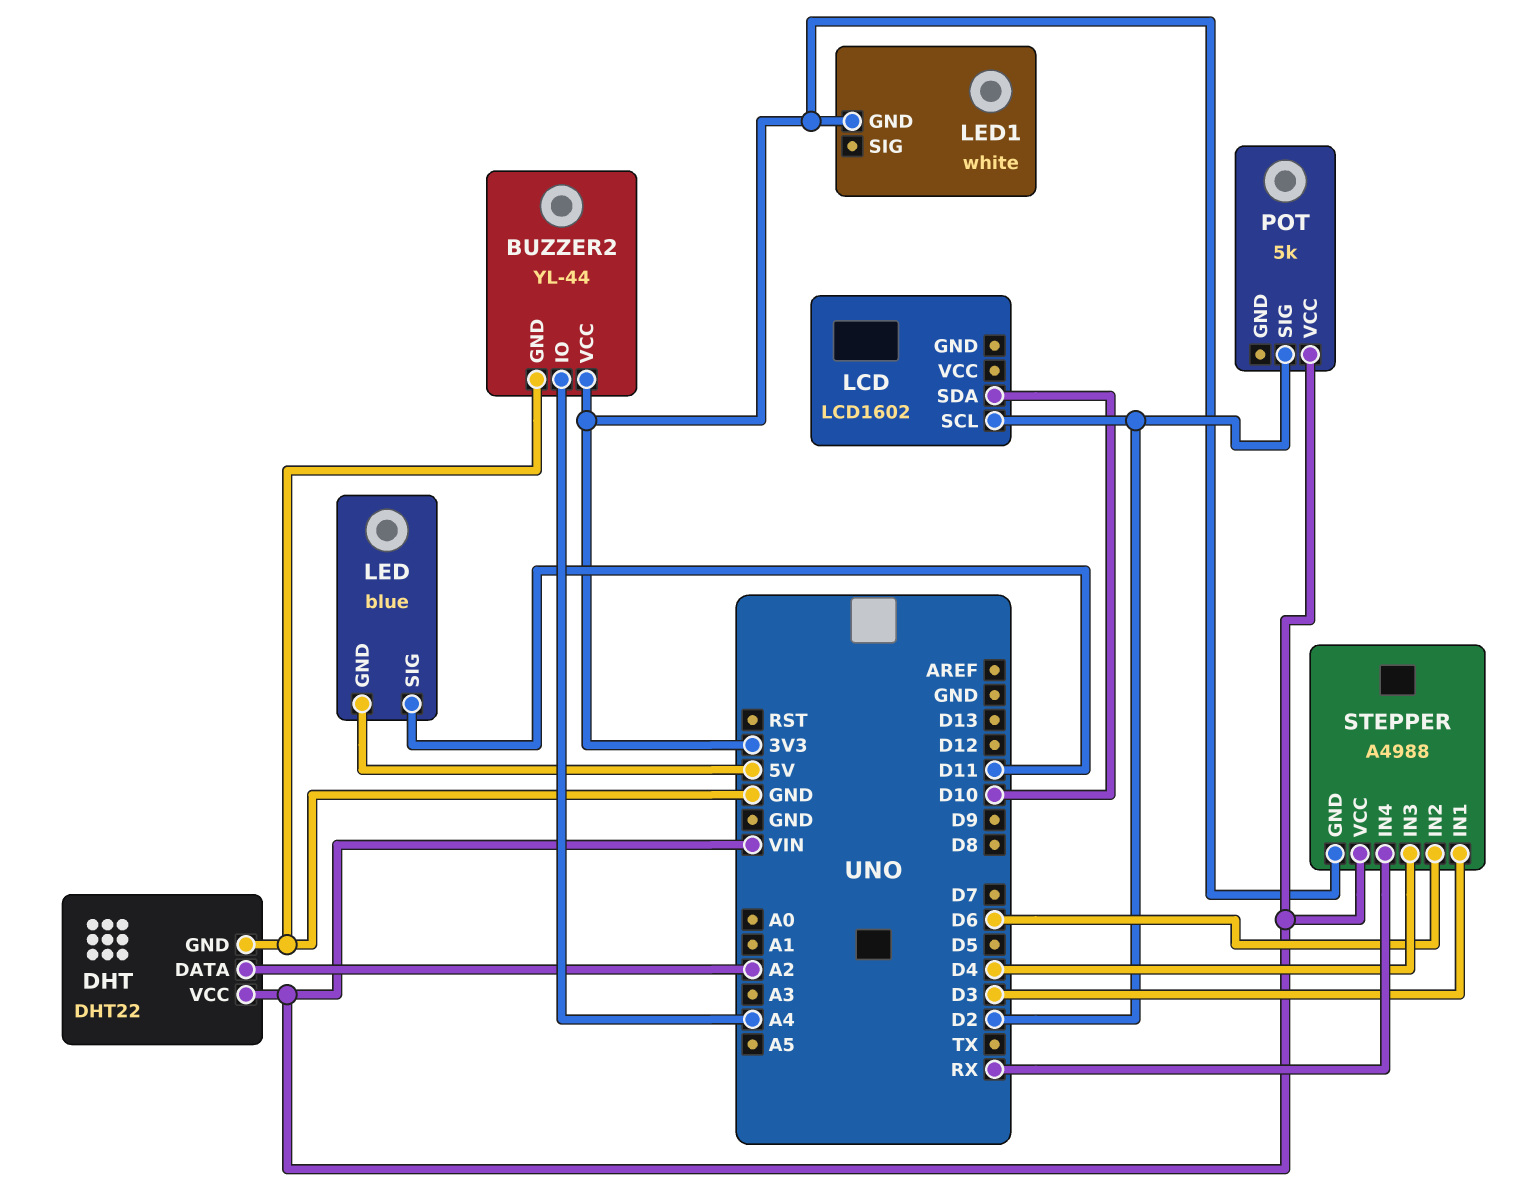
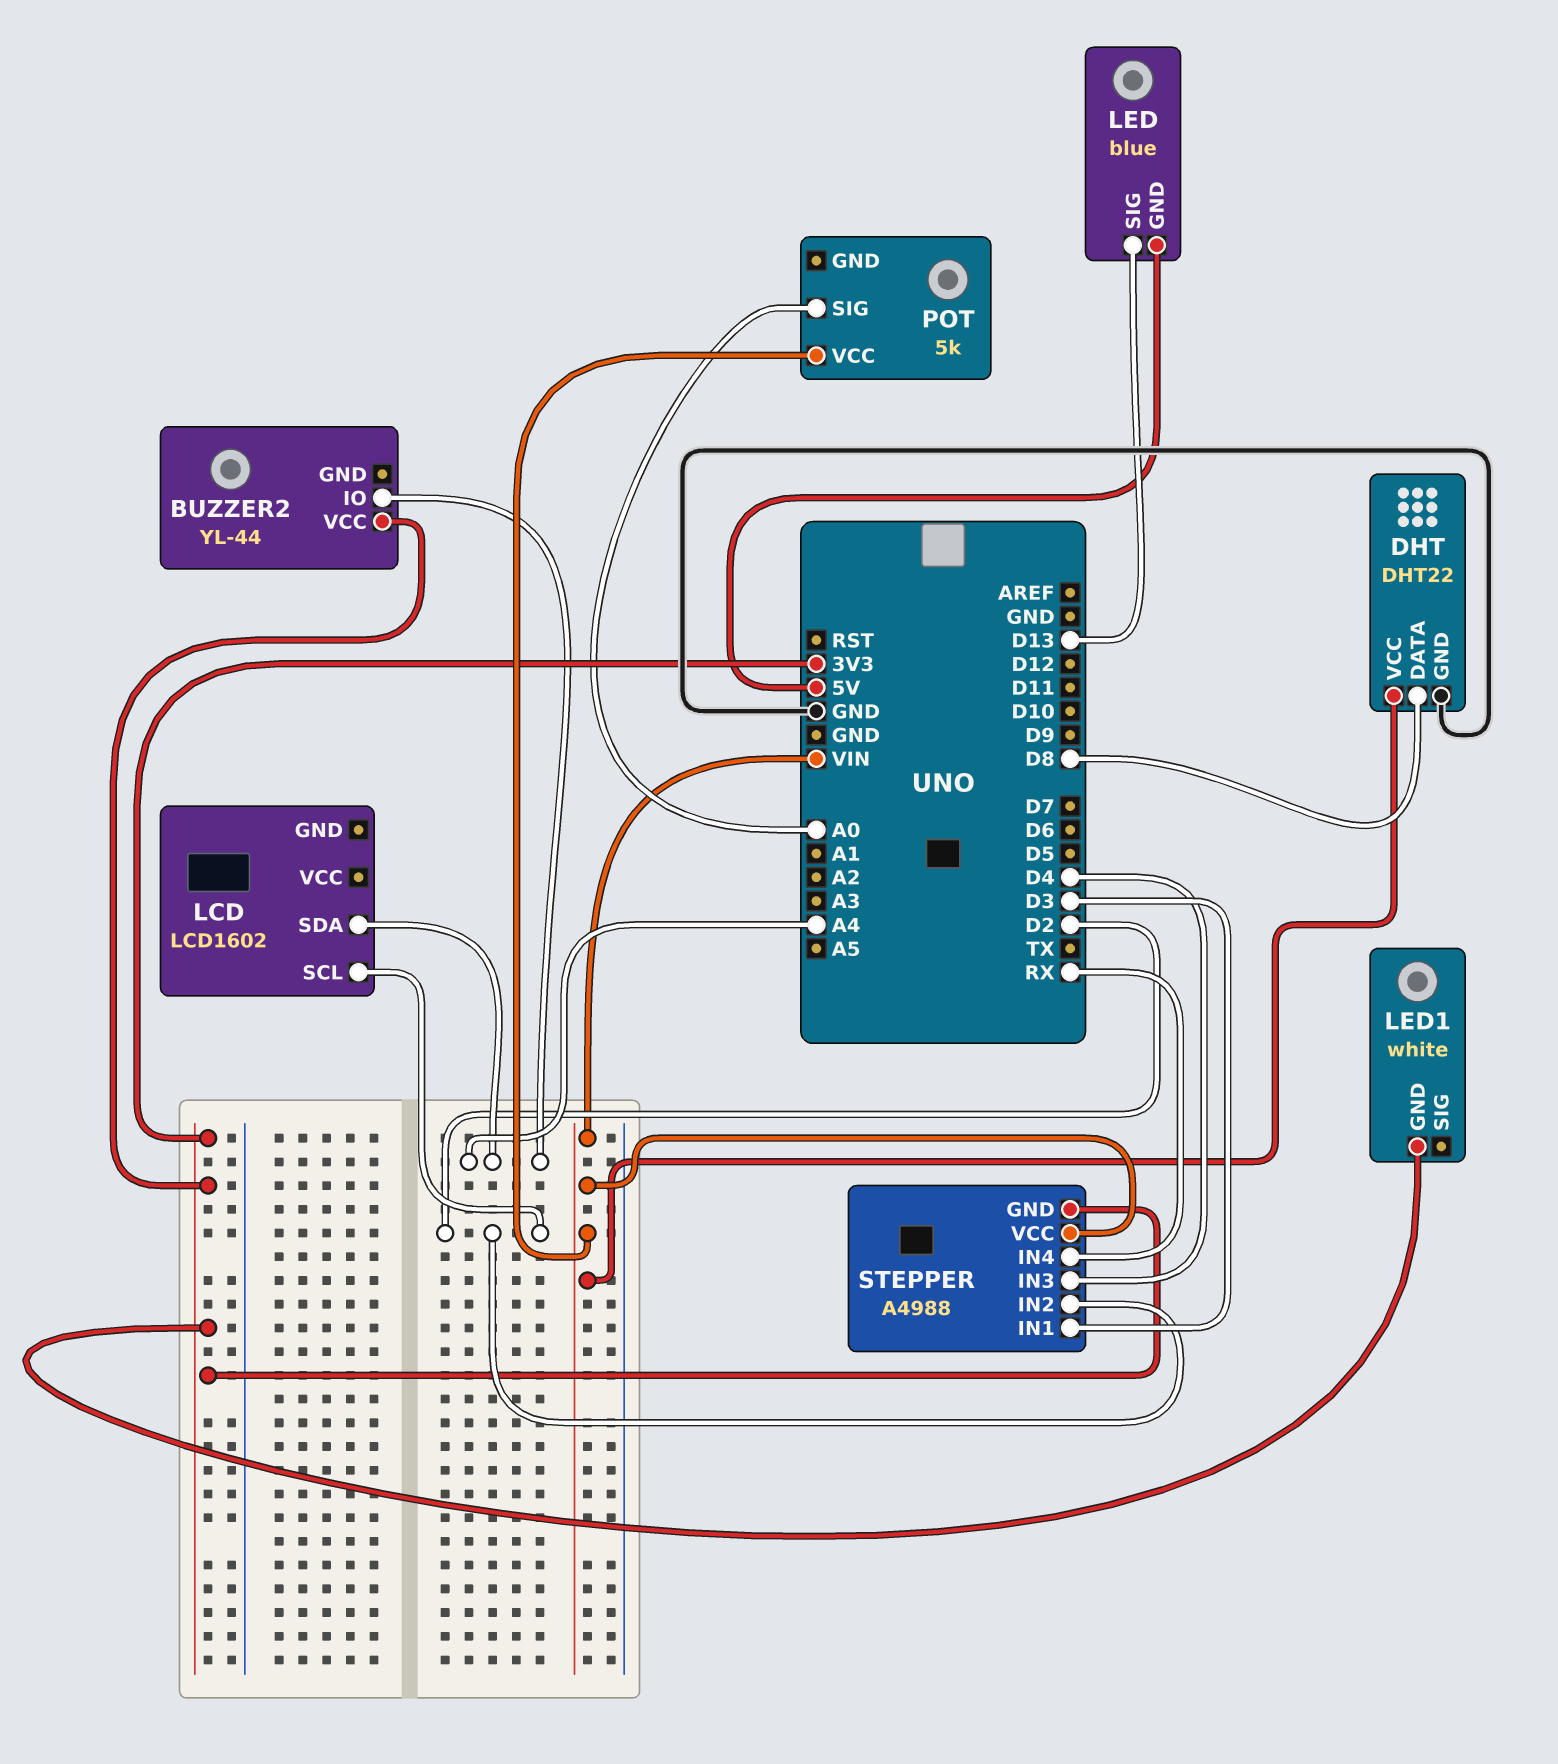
BUZZER2 pin GND: GND -> none
DHT pin DATA: A2 -> D8
LCD pin SDA: D10 -> A4
LED pin SIG: D11 -> D13
POT pin SIG: D2 -> A0
STEPPER pin IN2: D6 -> D2

